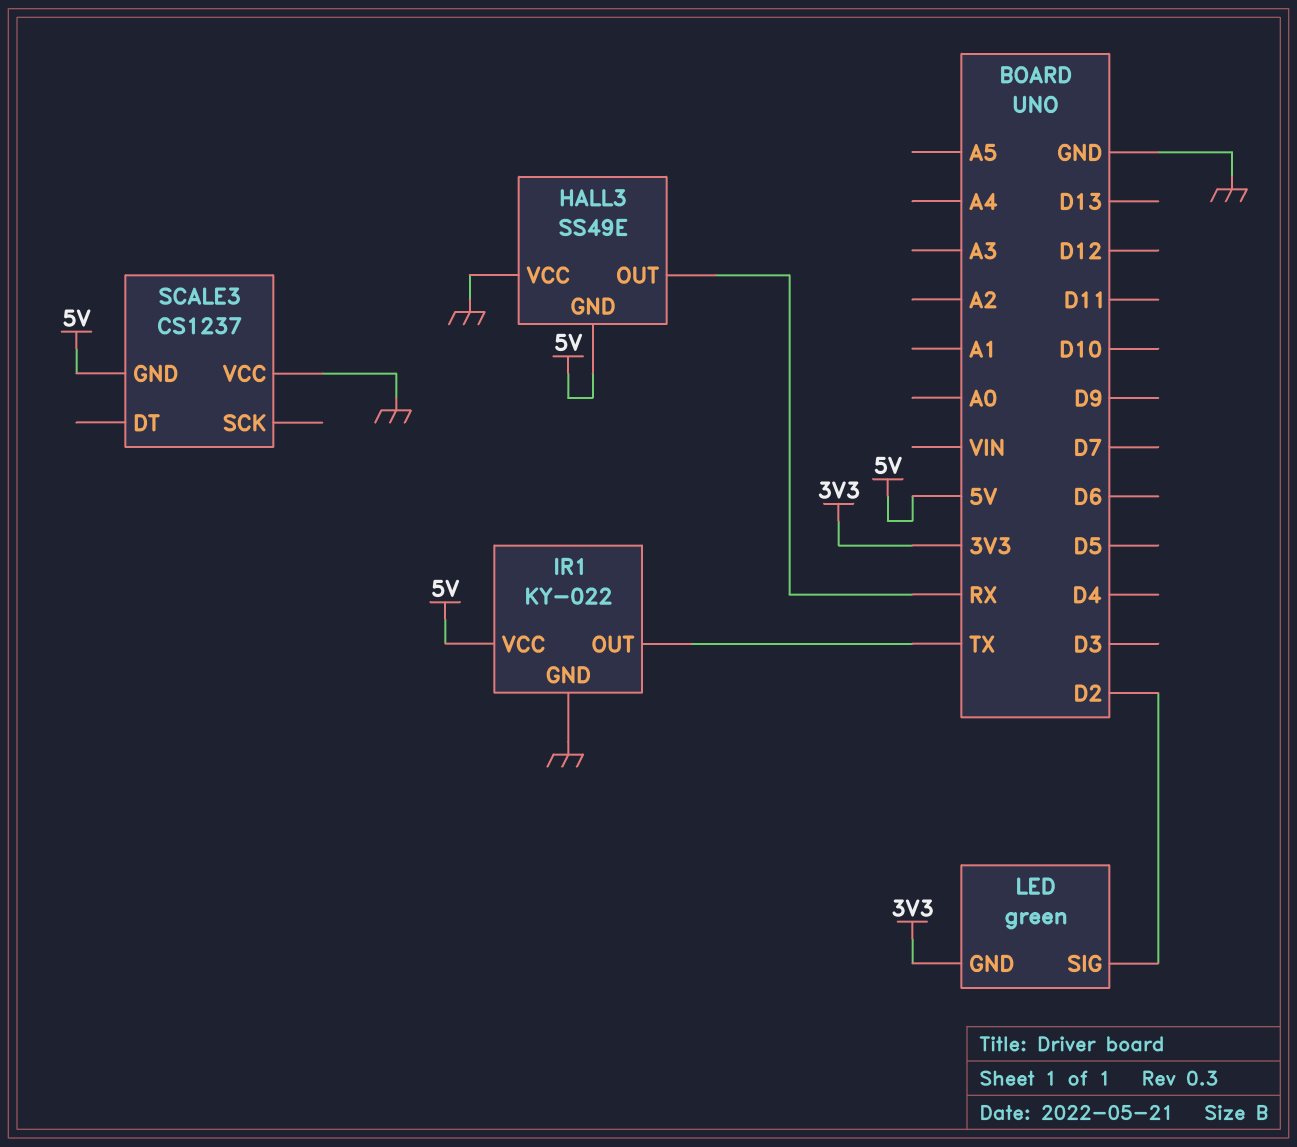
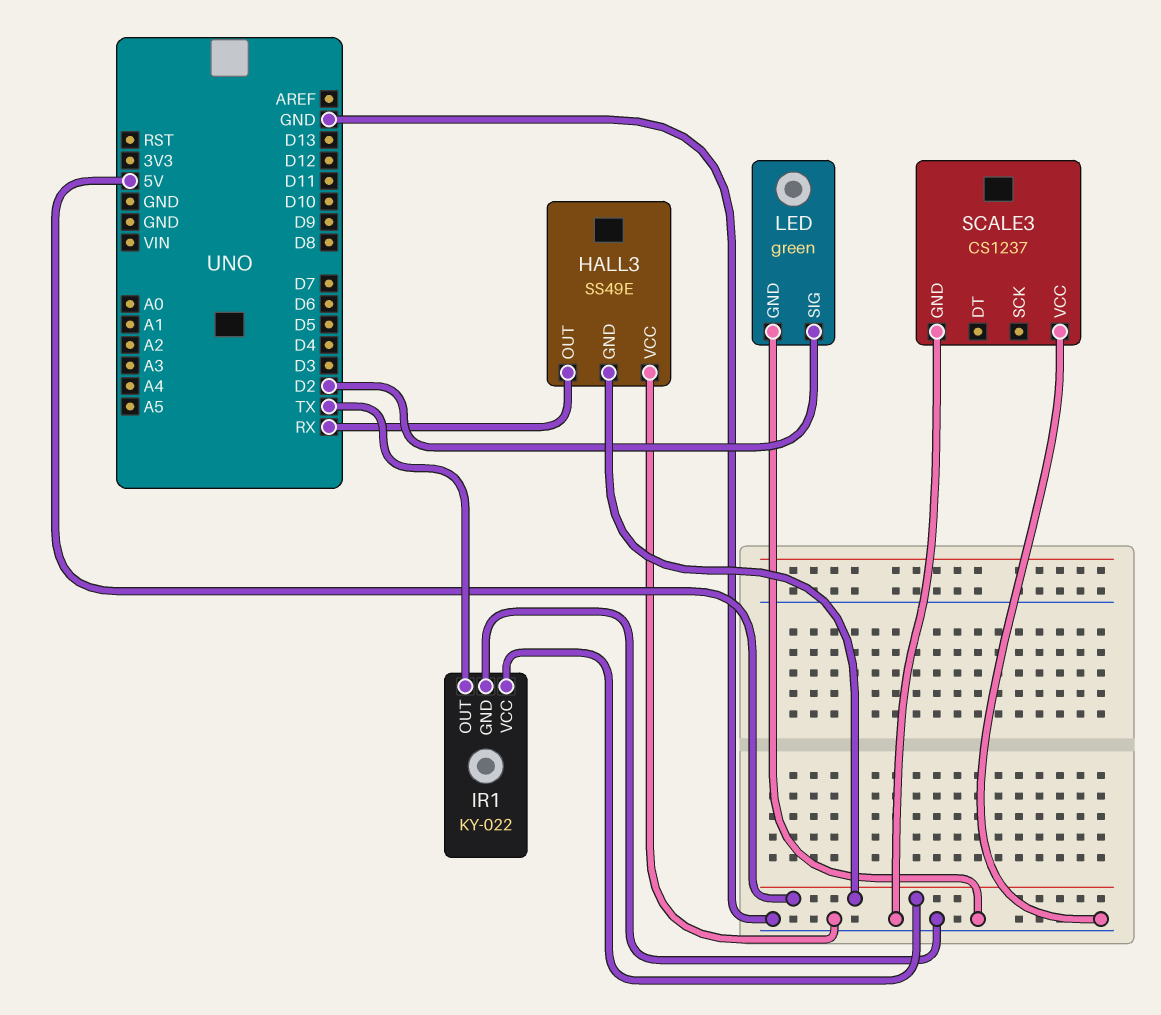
LED pin GND: 3V3 -> GND
SCALE3 pin GND: 5V -> GND

